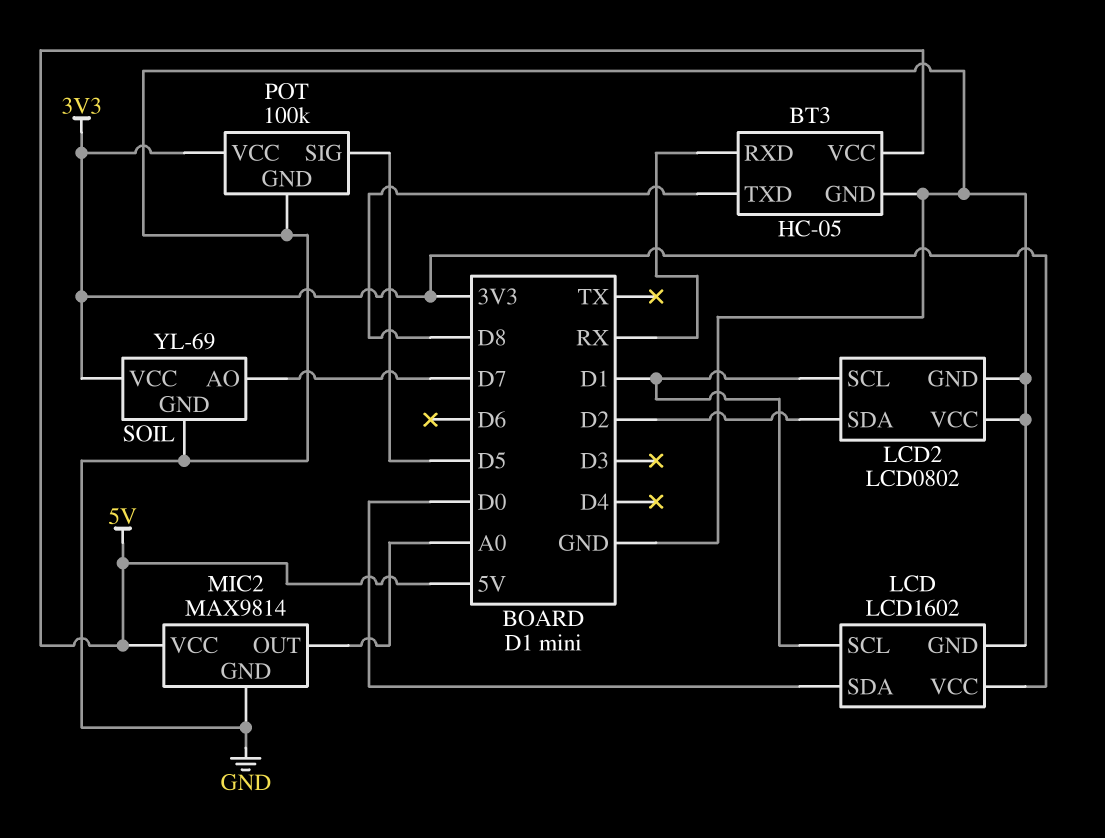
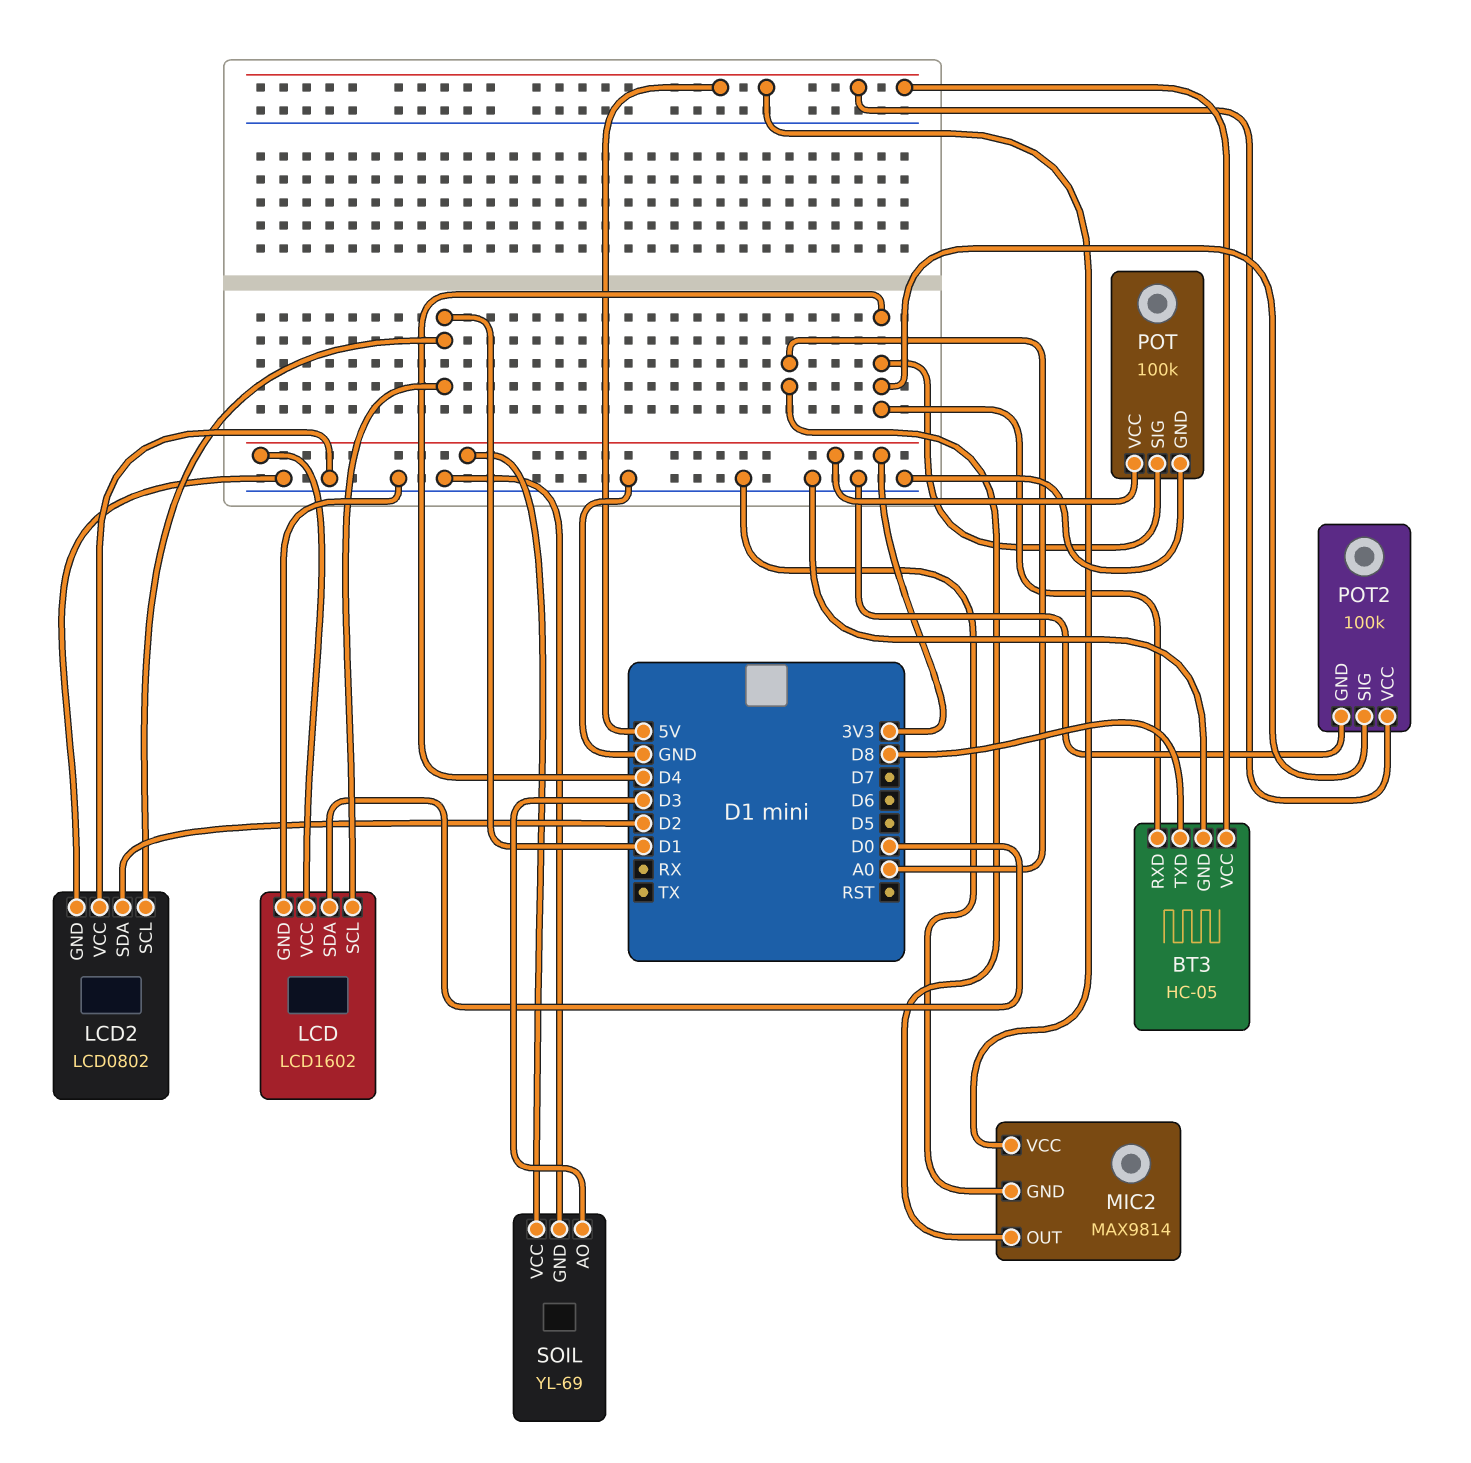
BT3 pin RXD: RX -> D4
POT pin SIG: D5 -> D4
POT2: none -> 100k
POT2 pin GND: none -> GND
POT2 pin SIG: none -> D4
POT2 pin VCC: none -> 5V
SOIL pin AO: D7 -> D3

